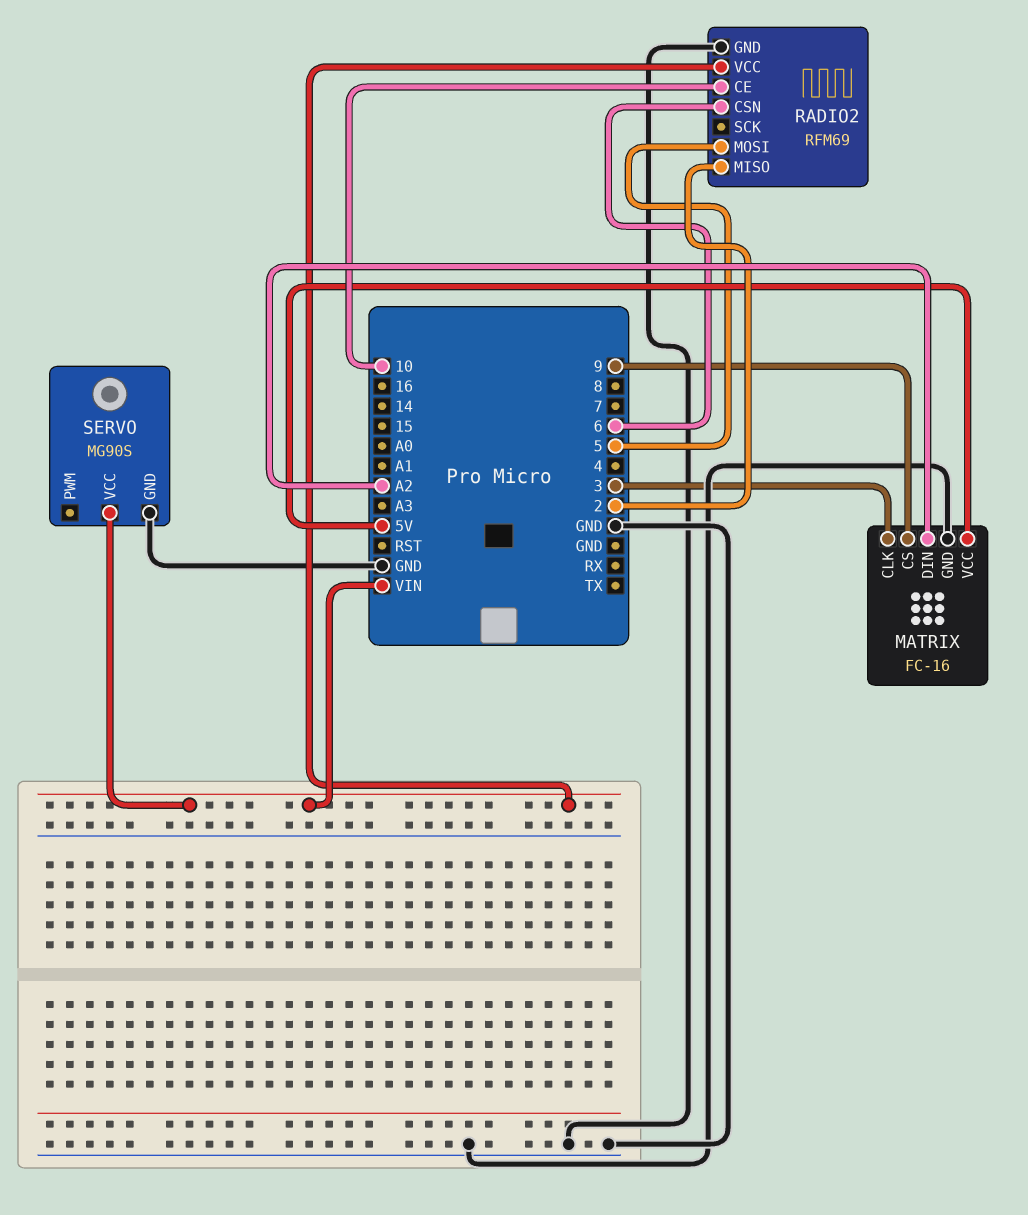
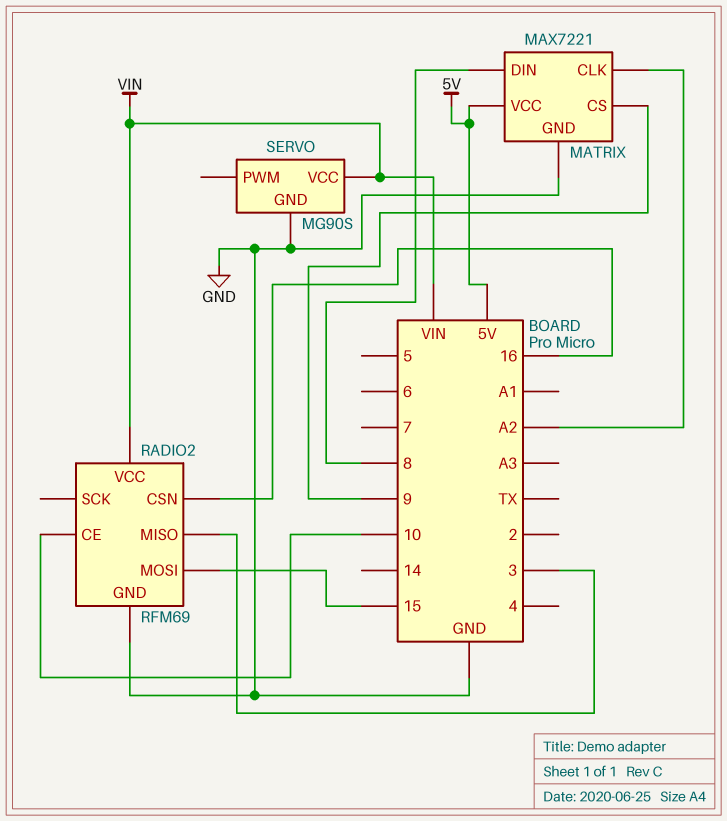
MATRIX: FC-16 -> MAX7221
MATRIX pin CLK: 3 -> A2
MATRIX pin DIN: A2 -> 8
RADIO2 pin CSN: 6 -> 16
RADIO2 pin MISO: 2 -> 3
RADIO2 pin MOSI: 5 -> 15

